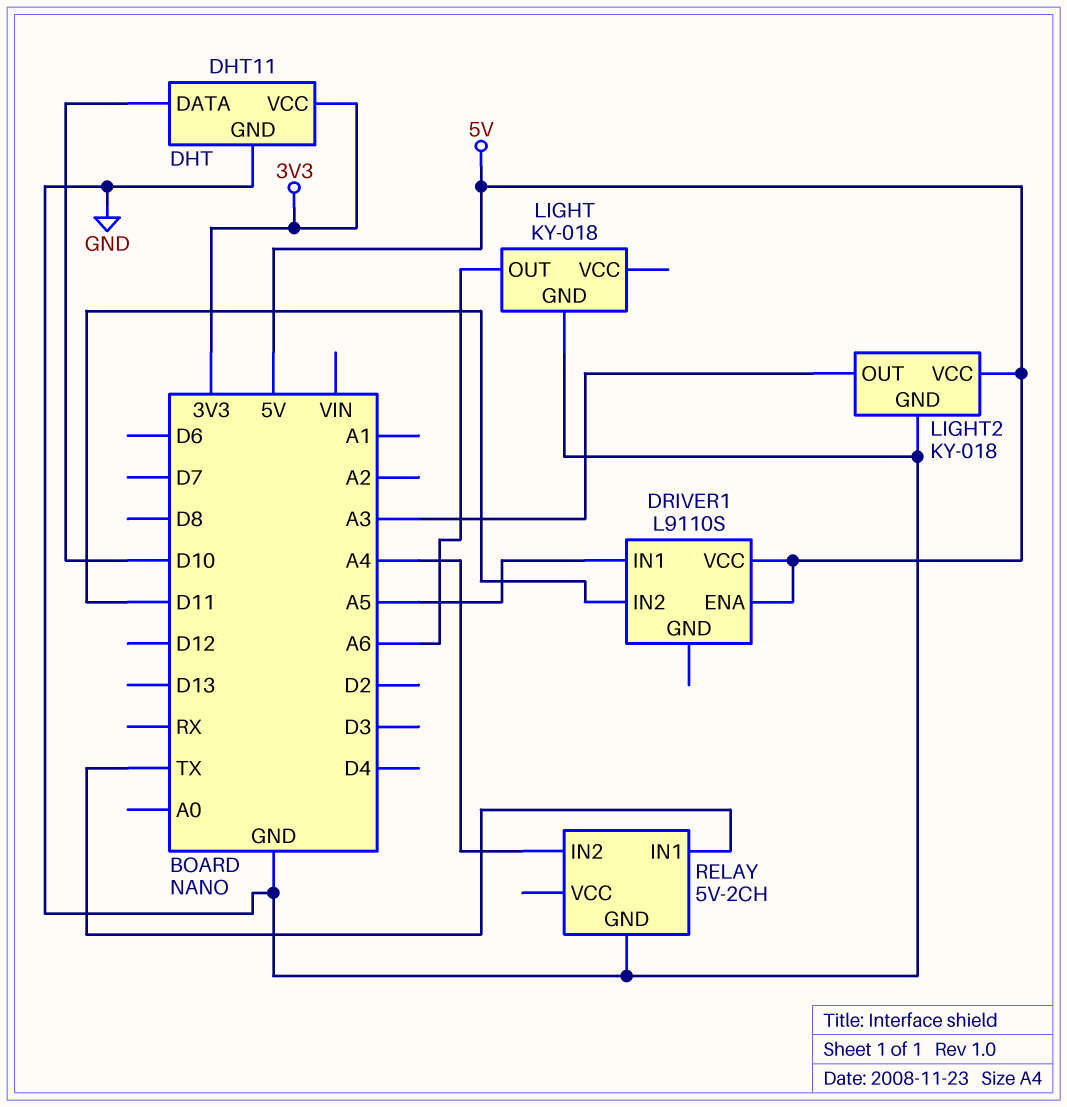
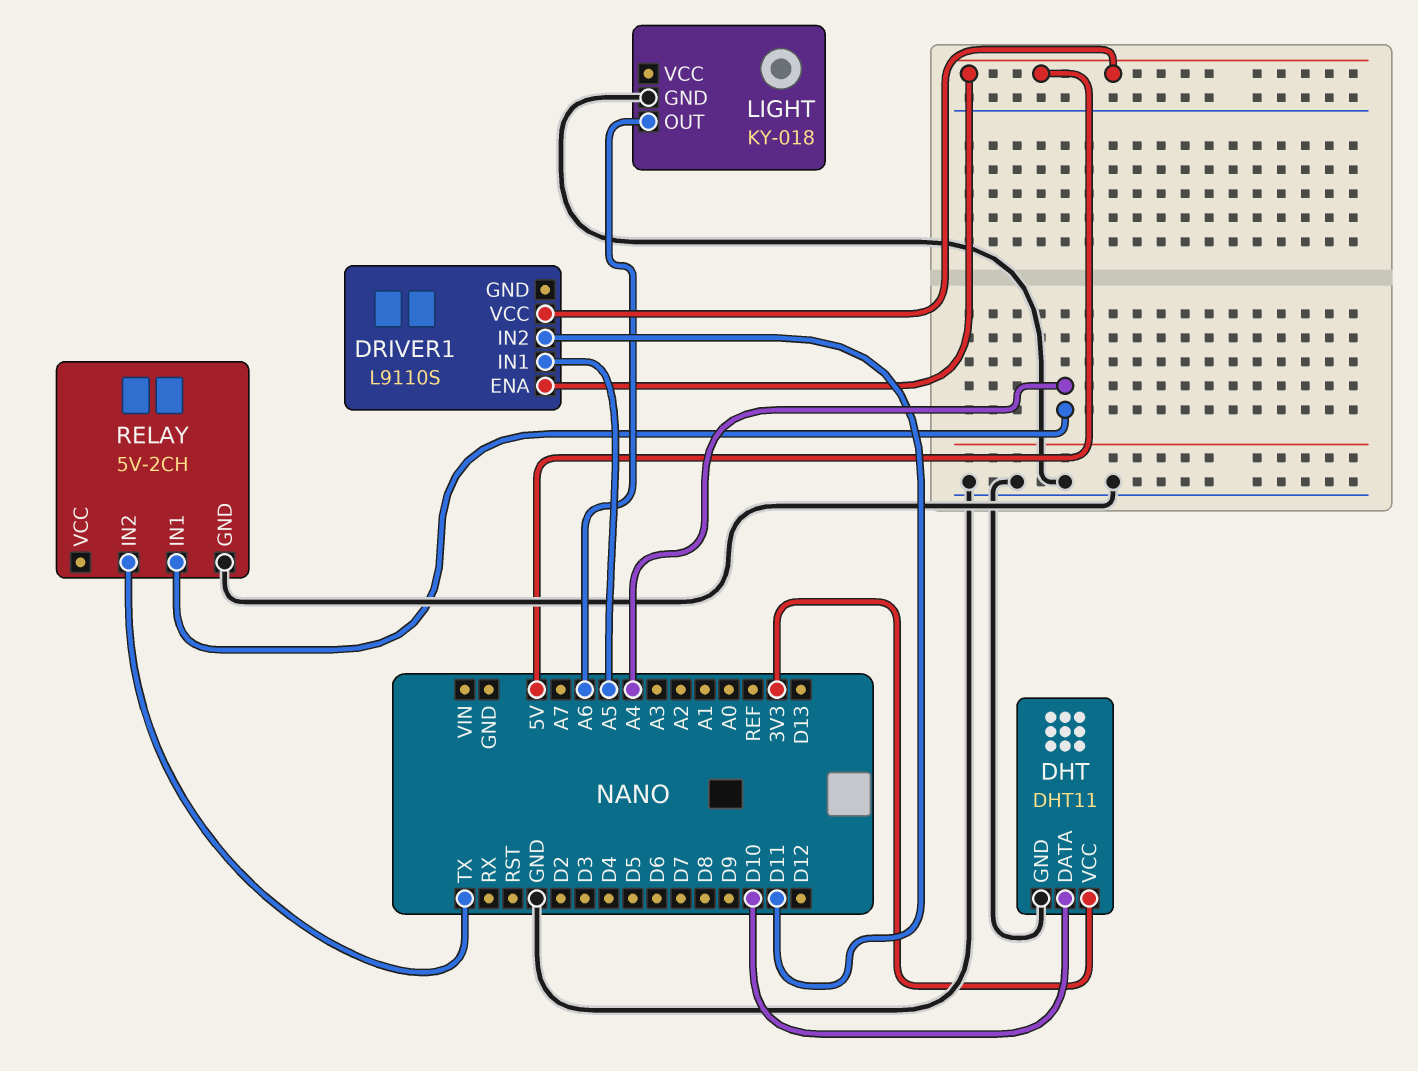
LIGHT2: KY-018 -> none
LIGHT2 pin GND: GND -> none
LIGHT2 pin OUT: A3 -> none
LIGHT2 pin VCC: 5V -> none
RELAY pin IN1: TX -> A4
RELAY pin IN2: A4 -> TX

